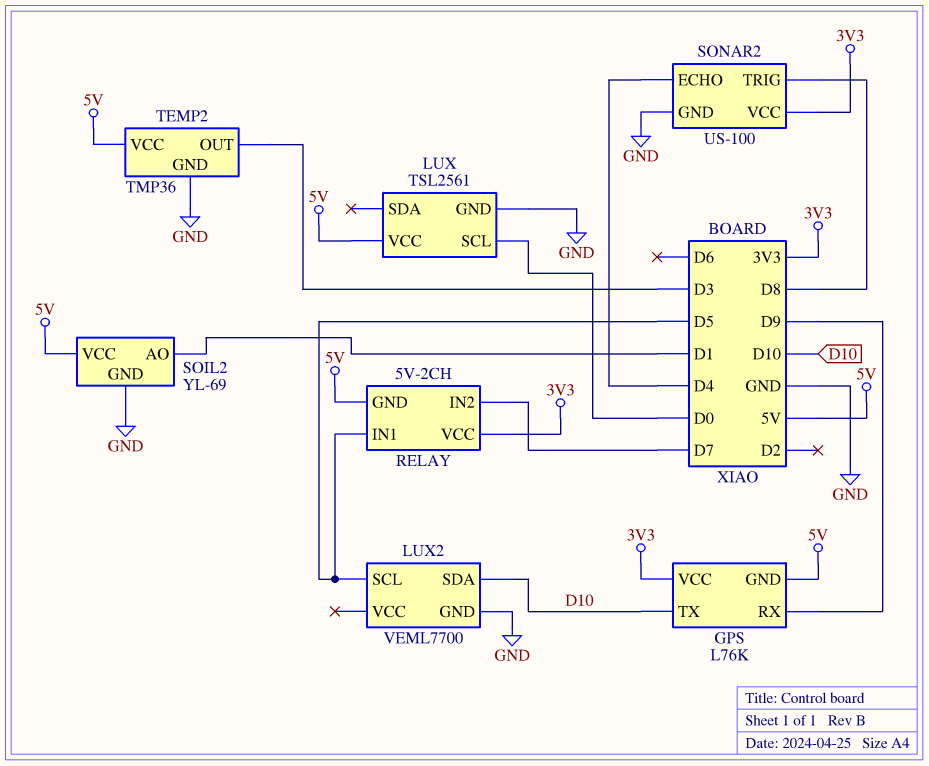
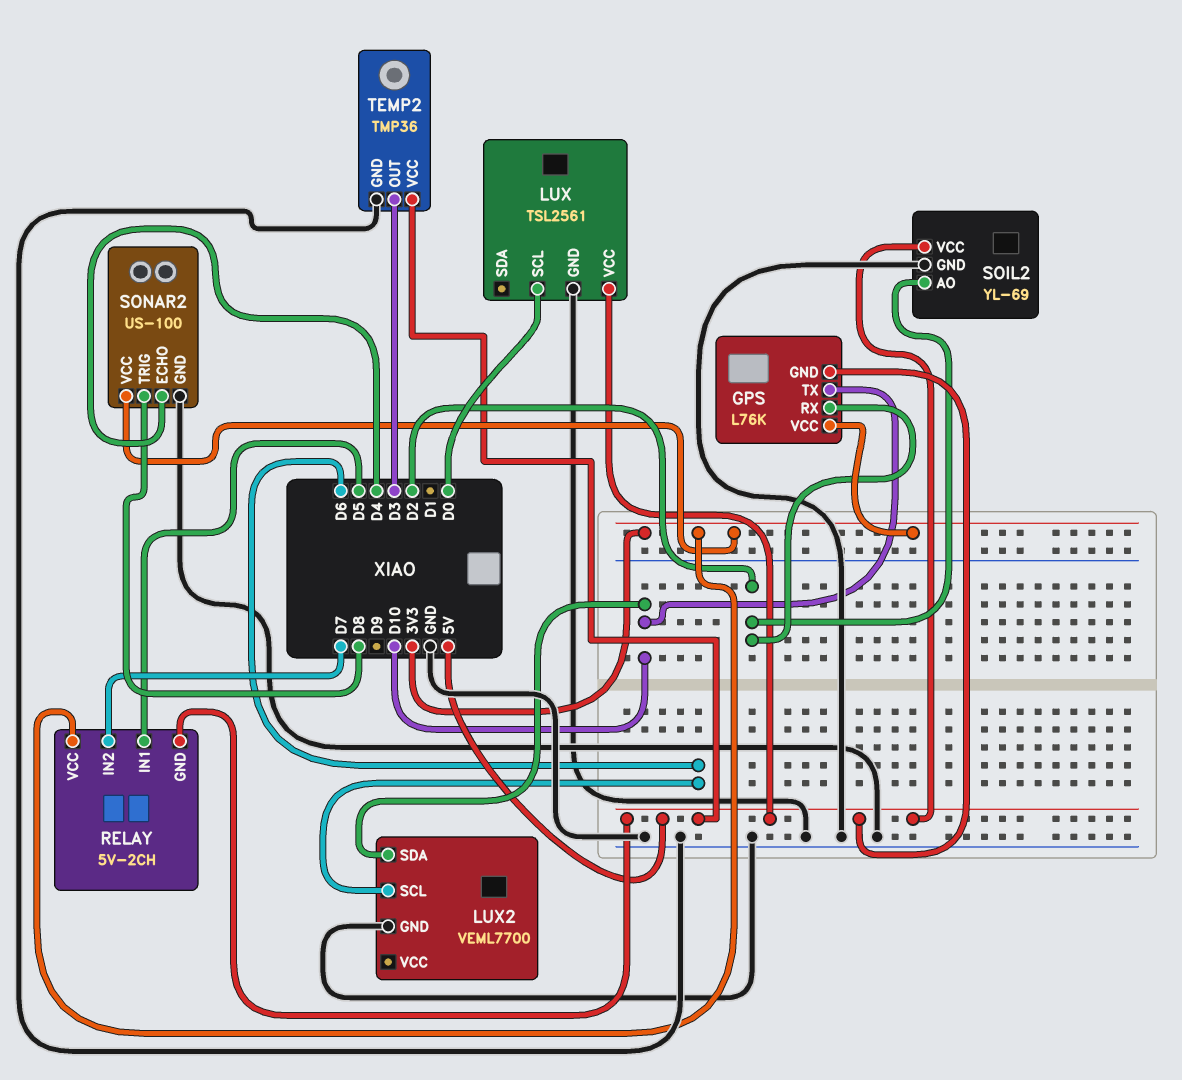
GPS pin RX: D9 -> D2
LUX2 pin SCL: D5 -> D6
SOIL2 pin AO: D1 -> D2

